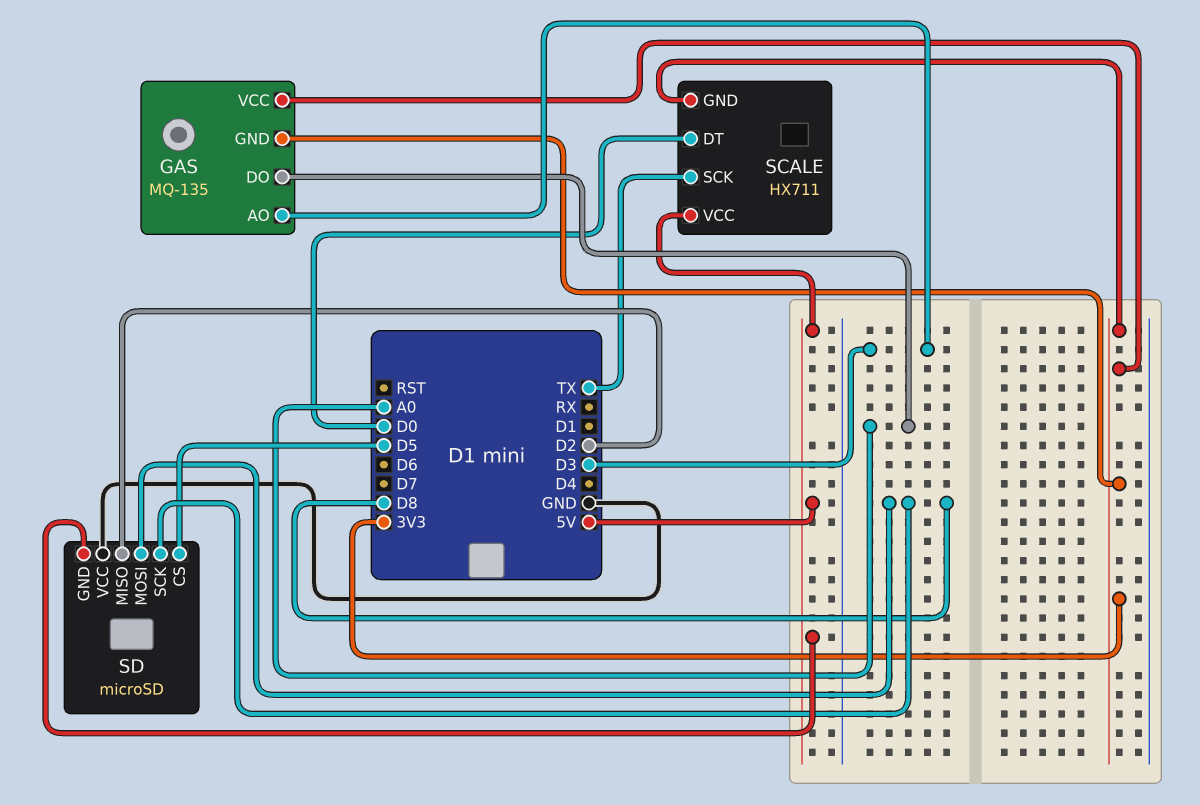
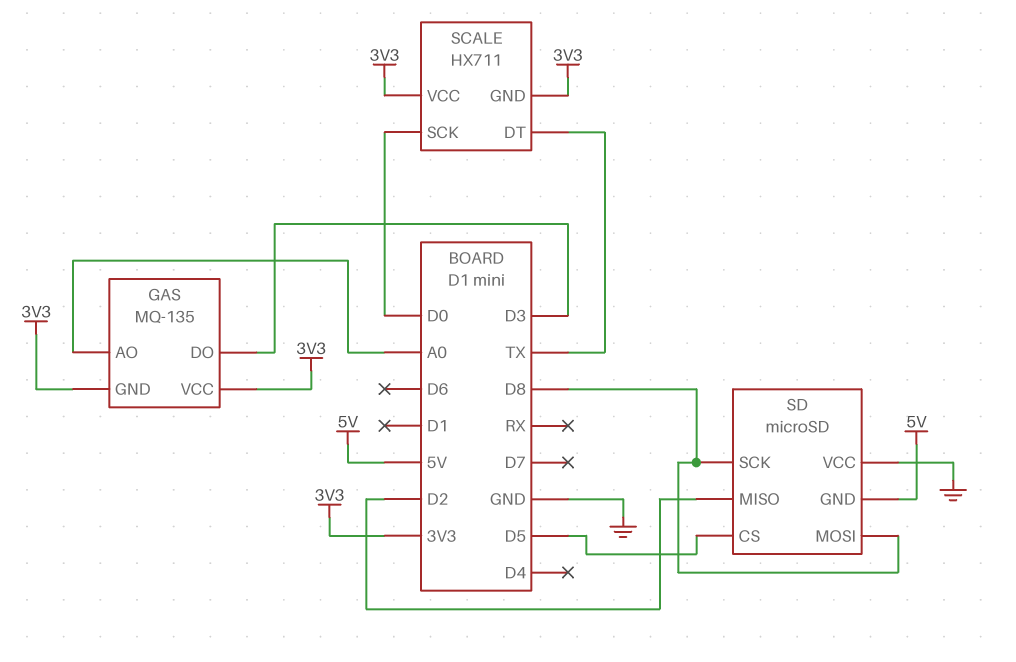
GAS pin AO: D3 -> A0
GAS pin DO: A0 -> D3
SCALE pin DT: D0 -> TX
SCALE pin SCK: TX -> D0
SCALE pin VCC: 5V -> 3V3

